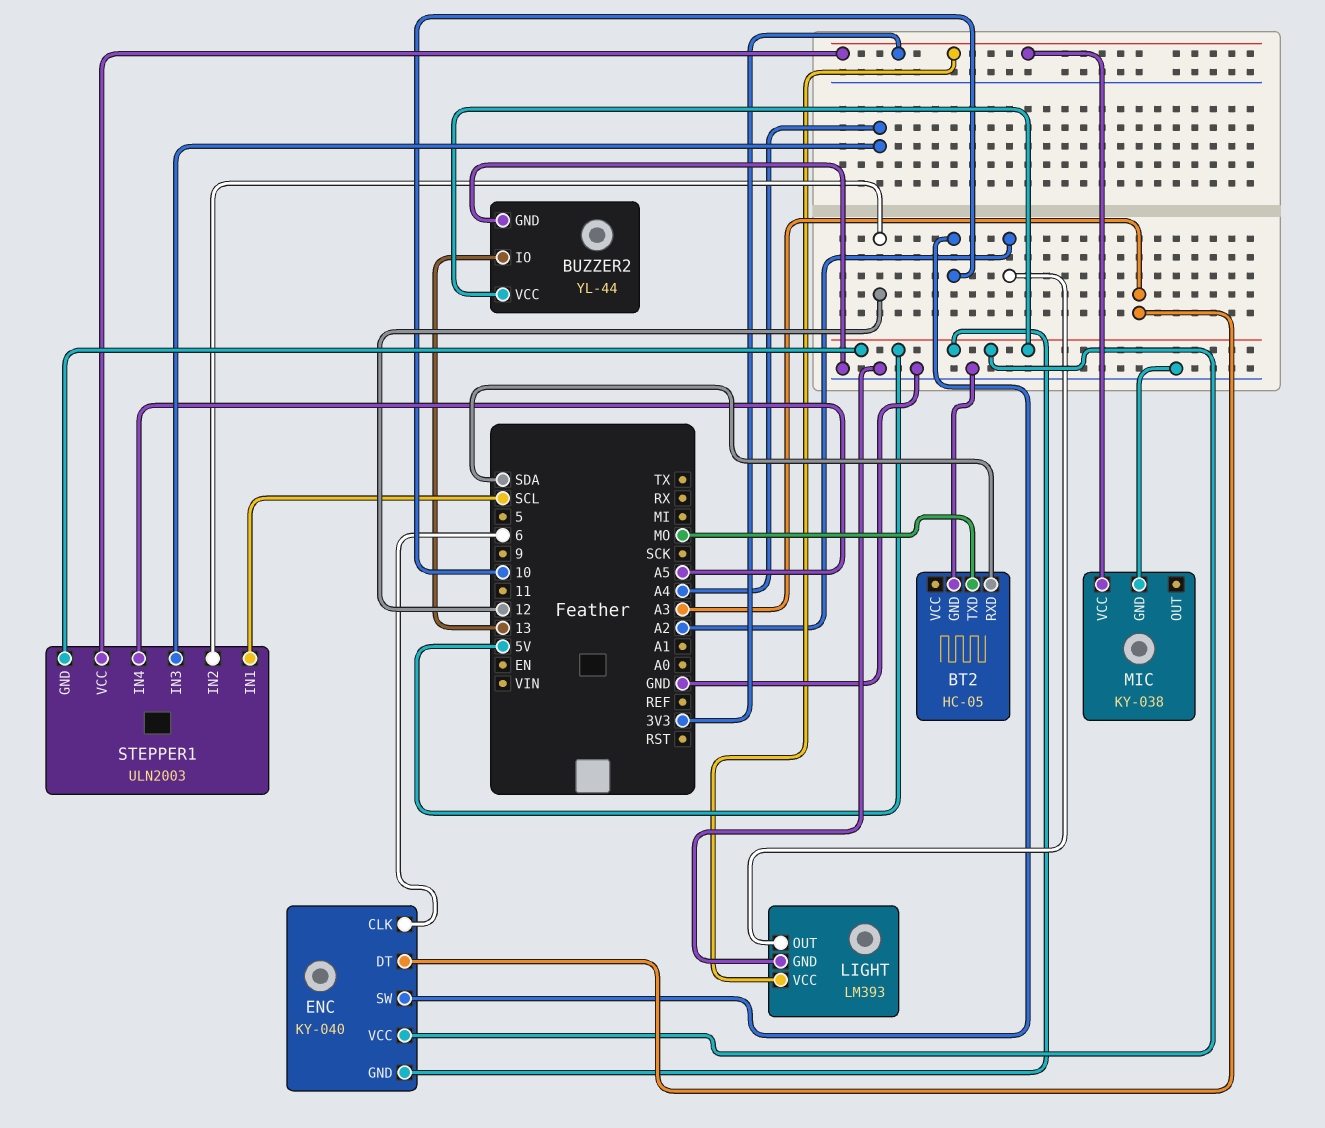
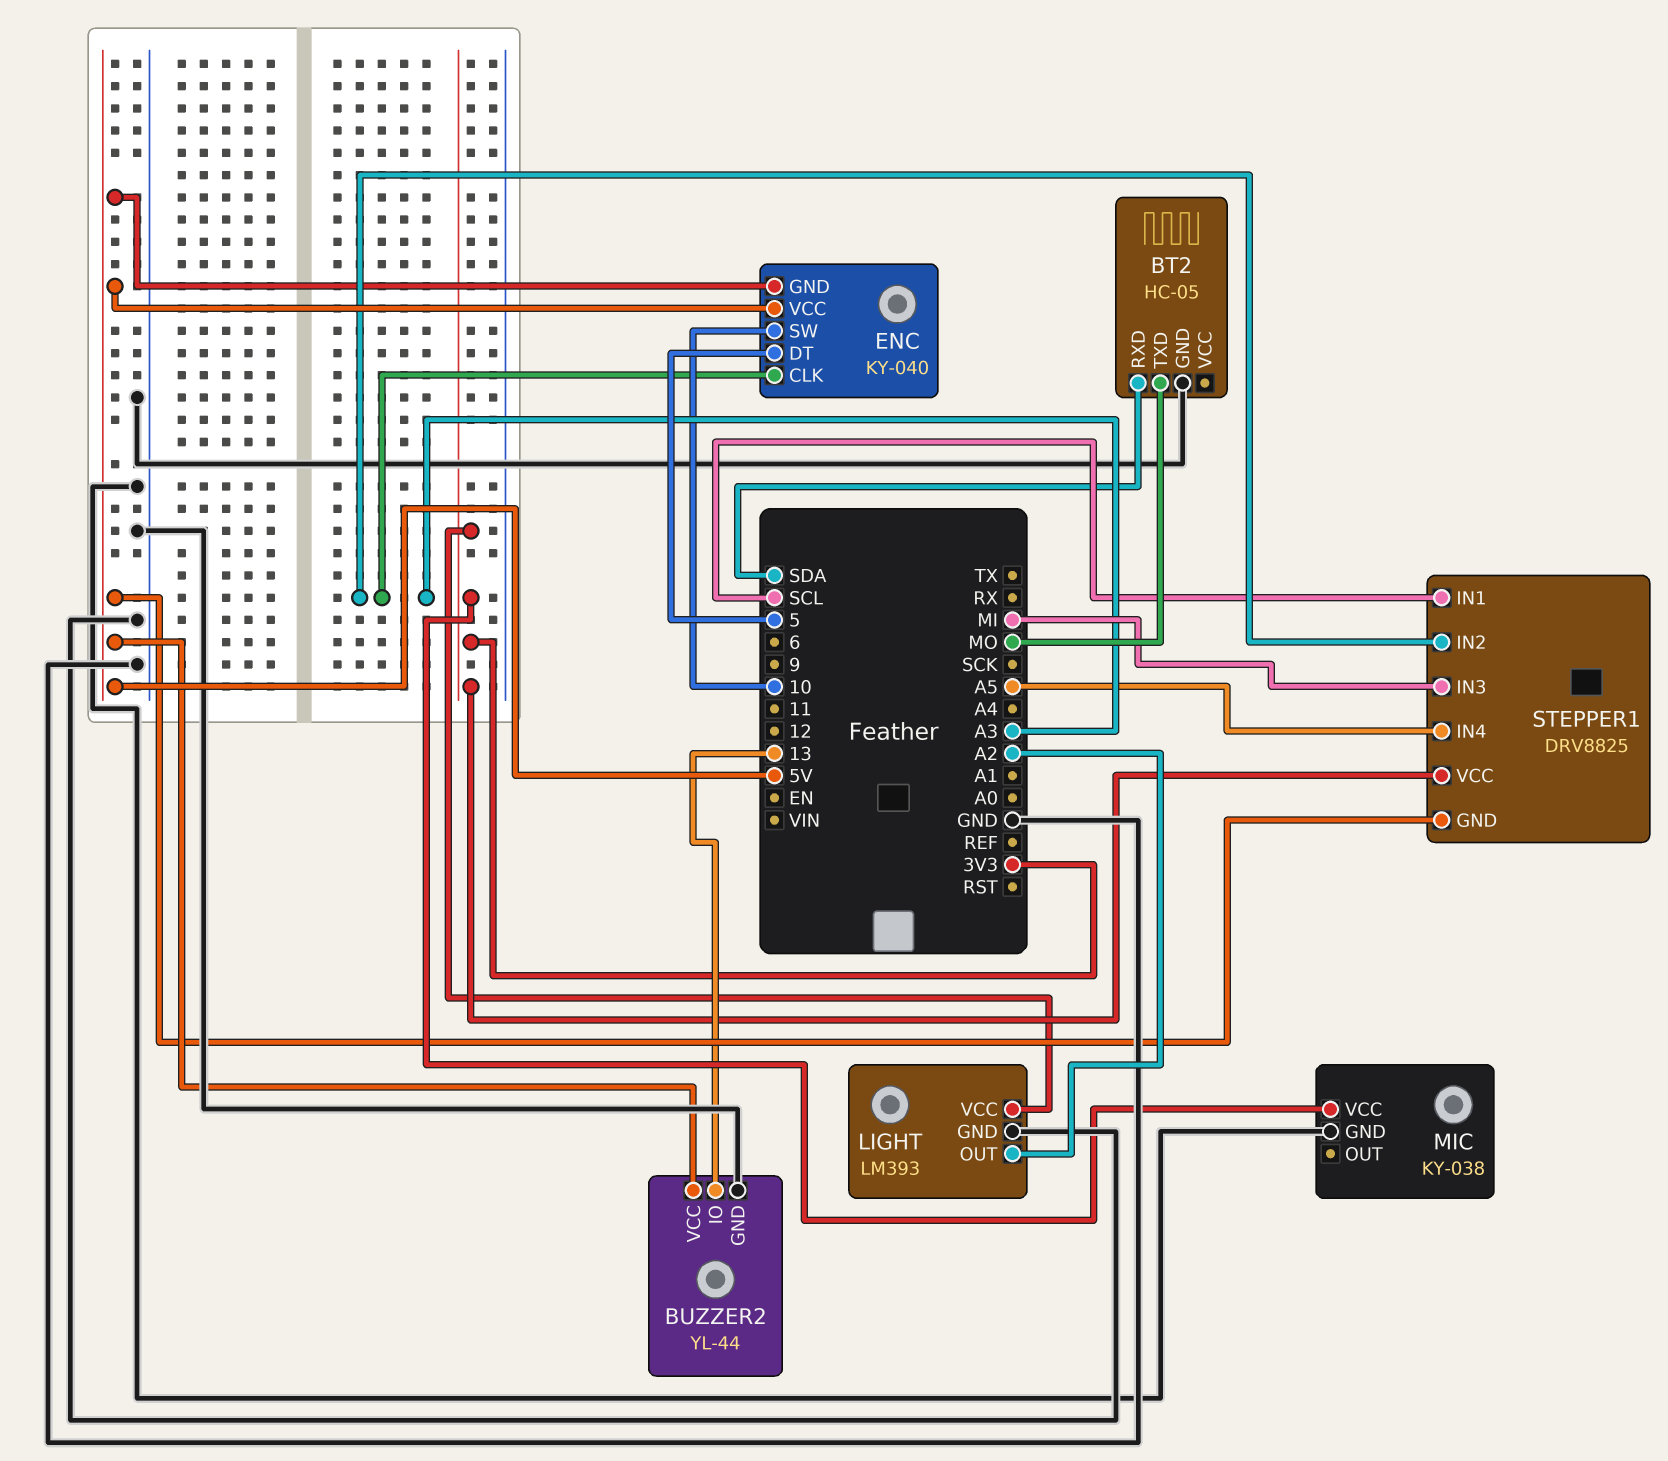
ENC pin CLK: 6 -> A3
ENC pin DT: A3 -> 5
STEPPER1: ULN2003 -> DRV8825
STEPPER1 pin IN2: 12 -> A3
STEPPER1 pin IN3: A4 -> MI

